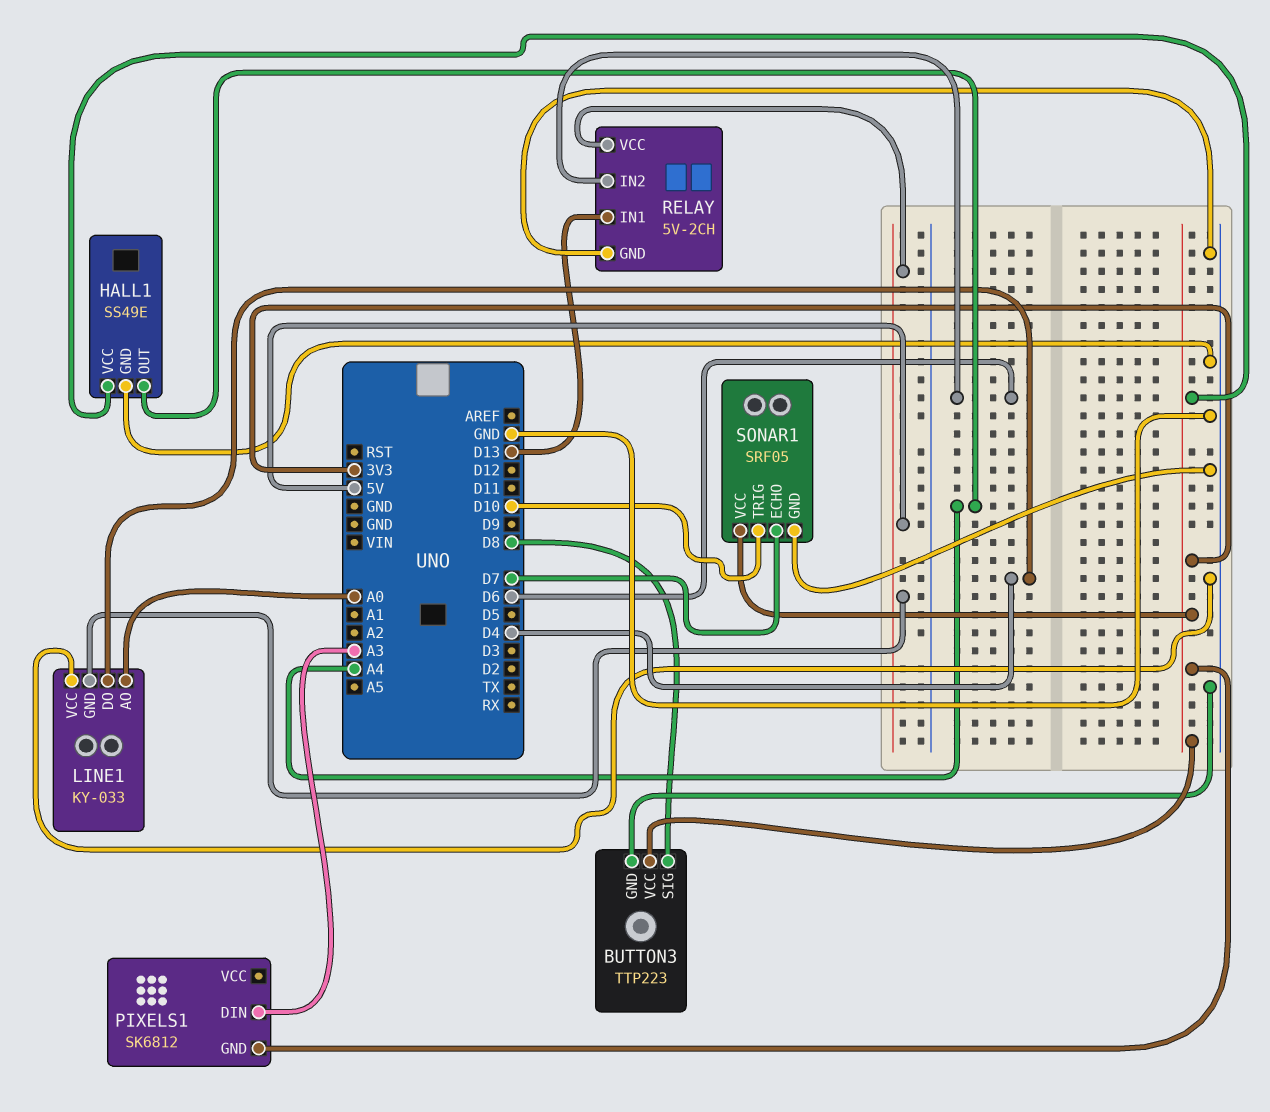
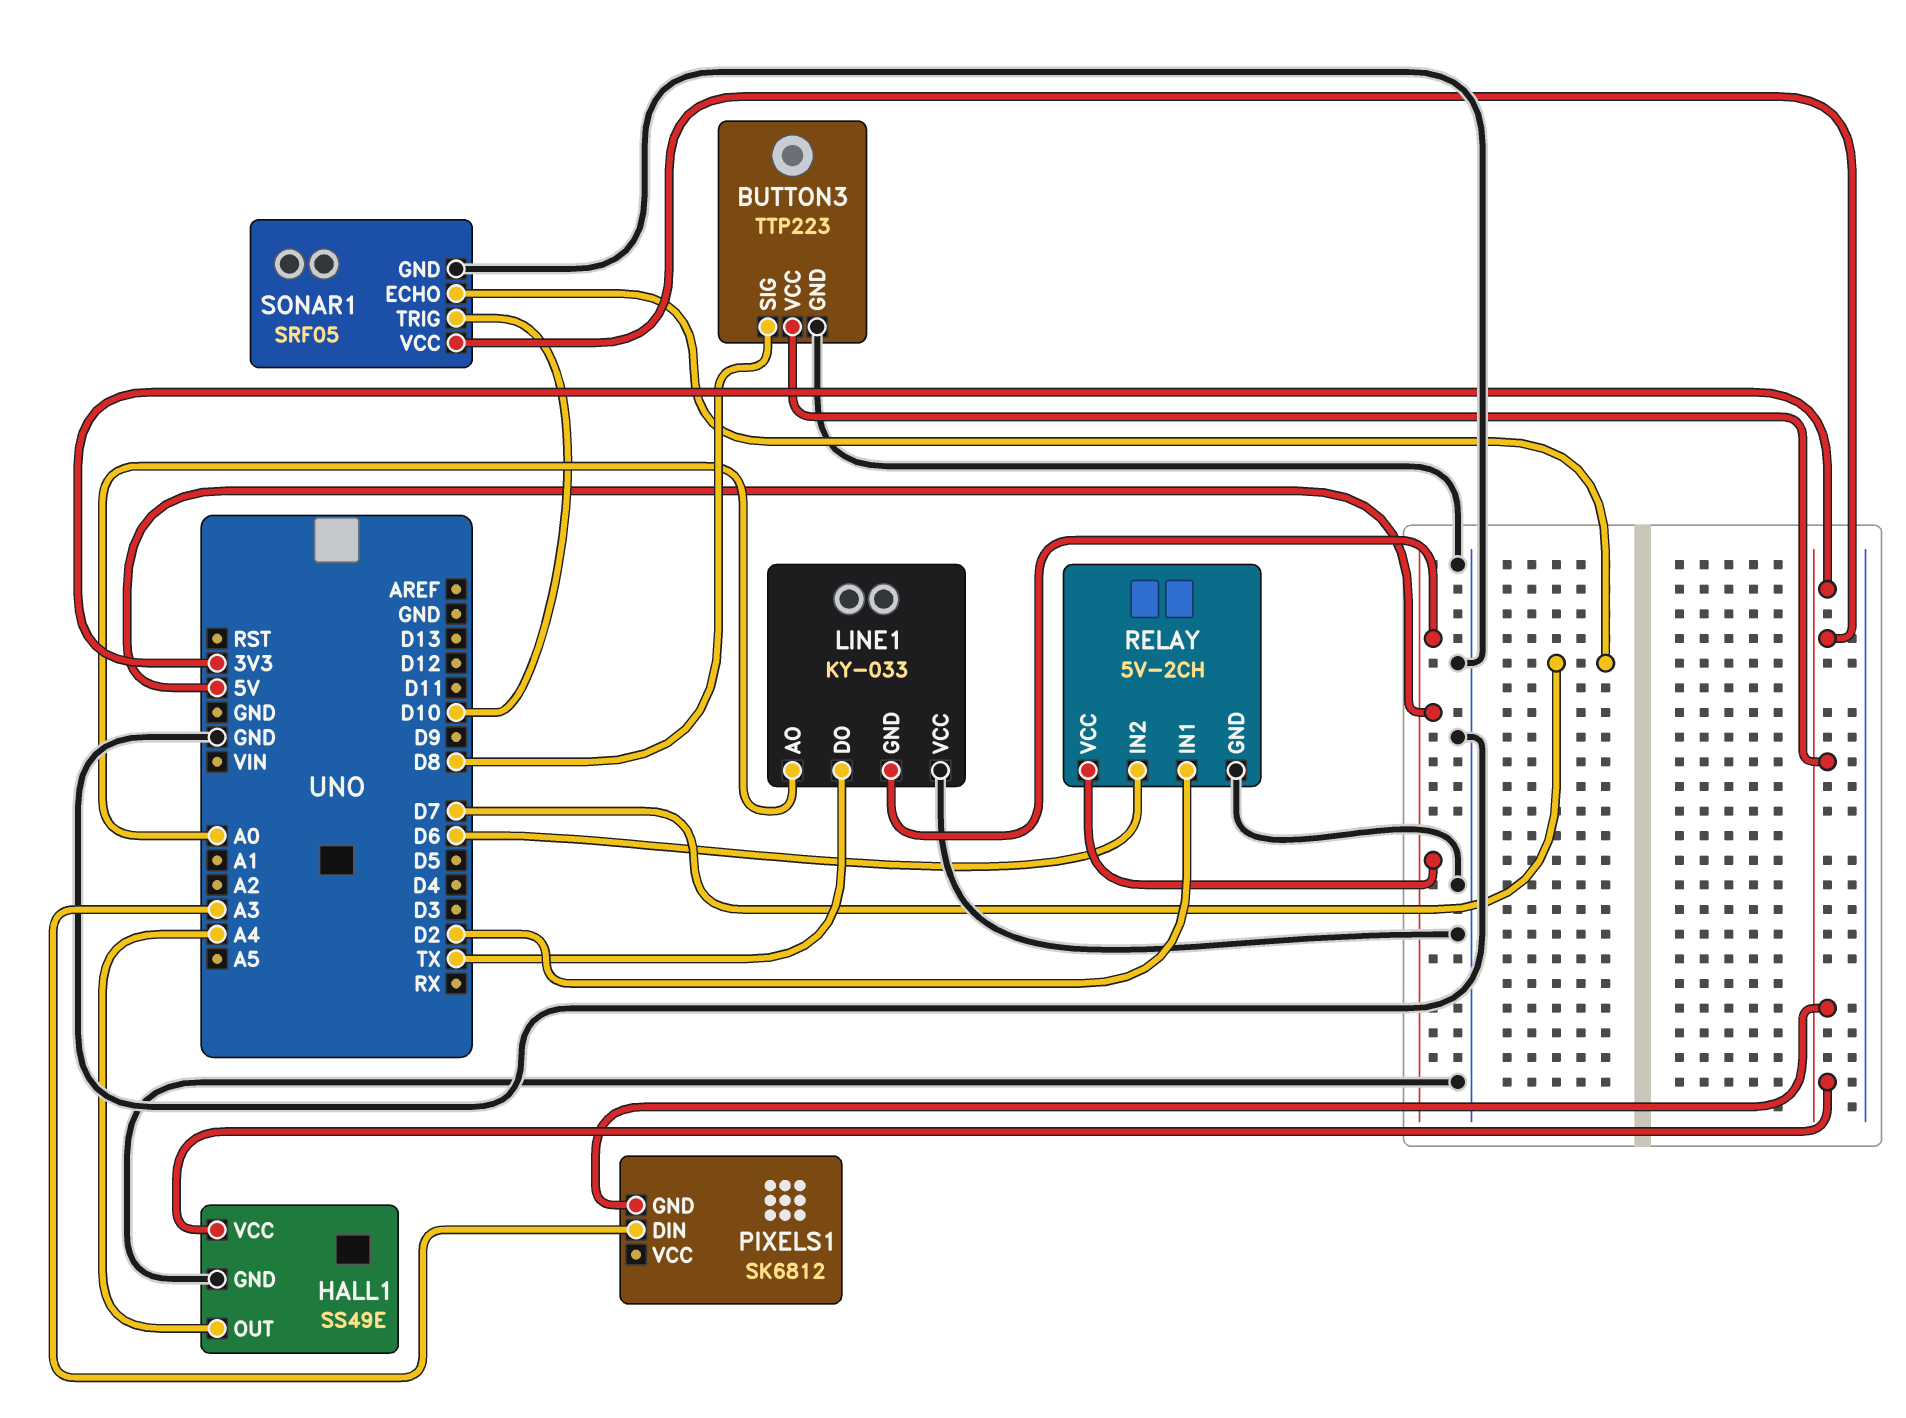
LINE1 pin DO: D4 -> TX
RELAY pin IN1: D13 -> D2

